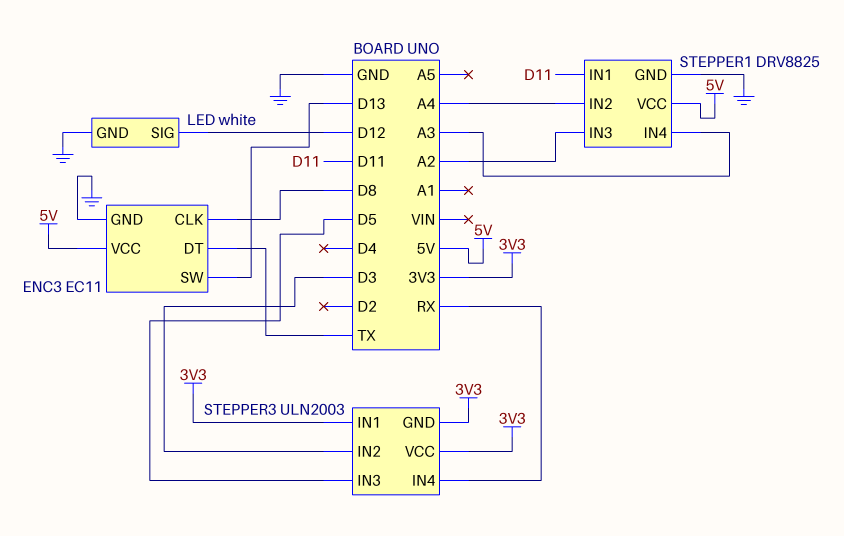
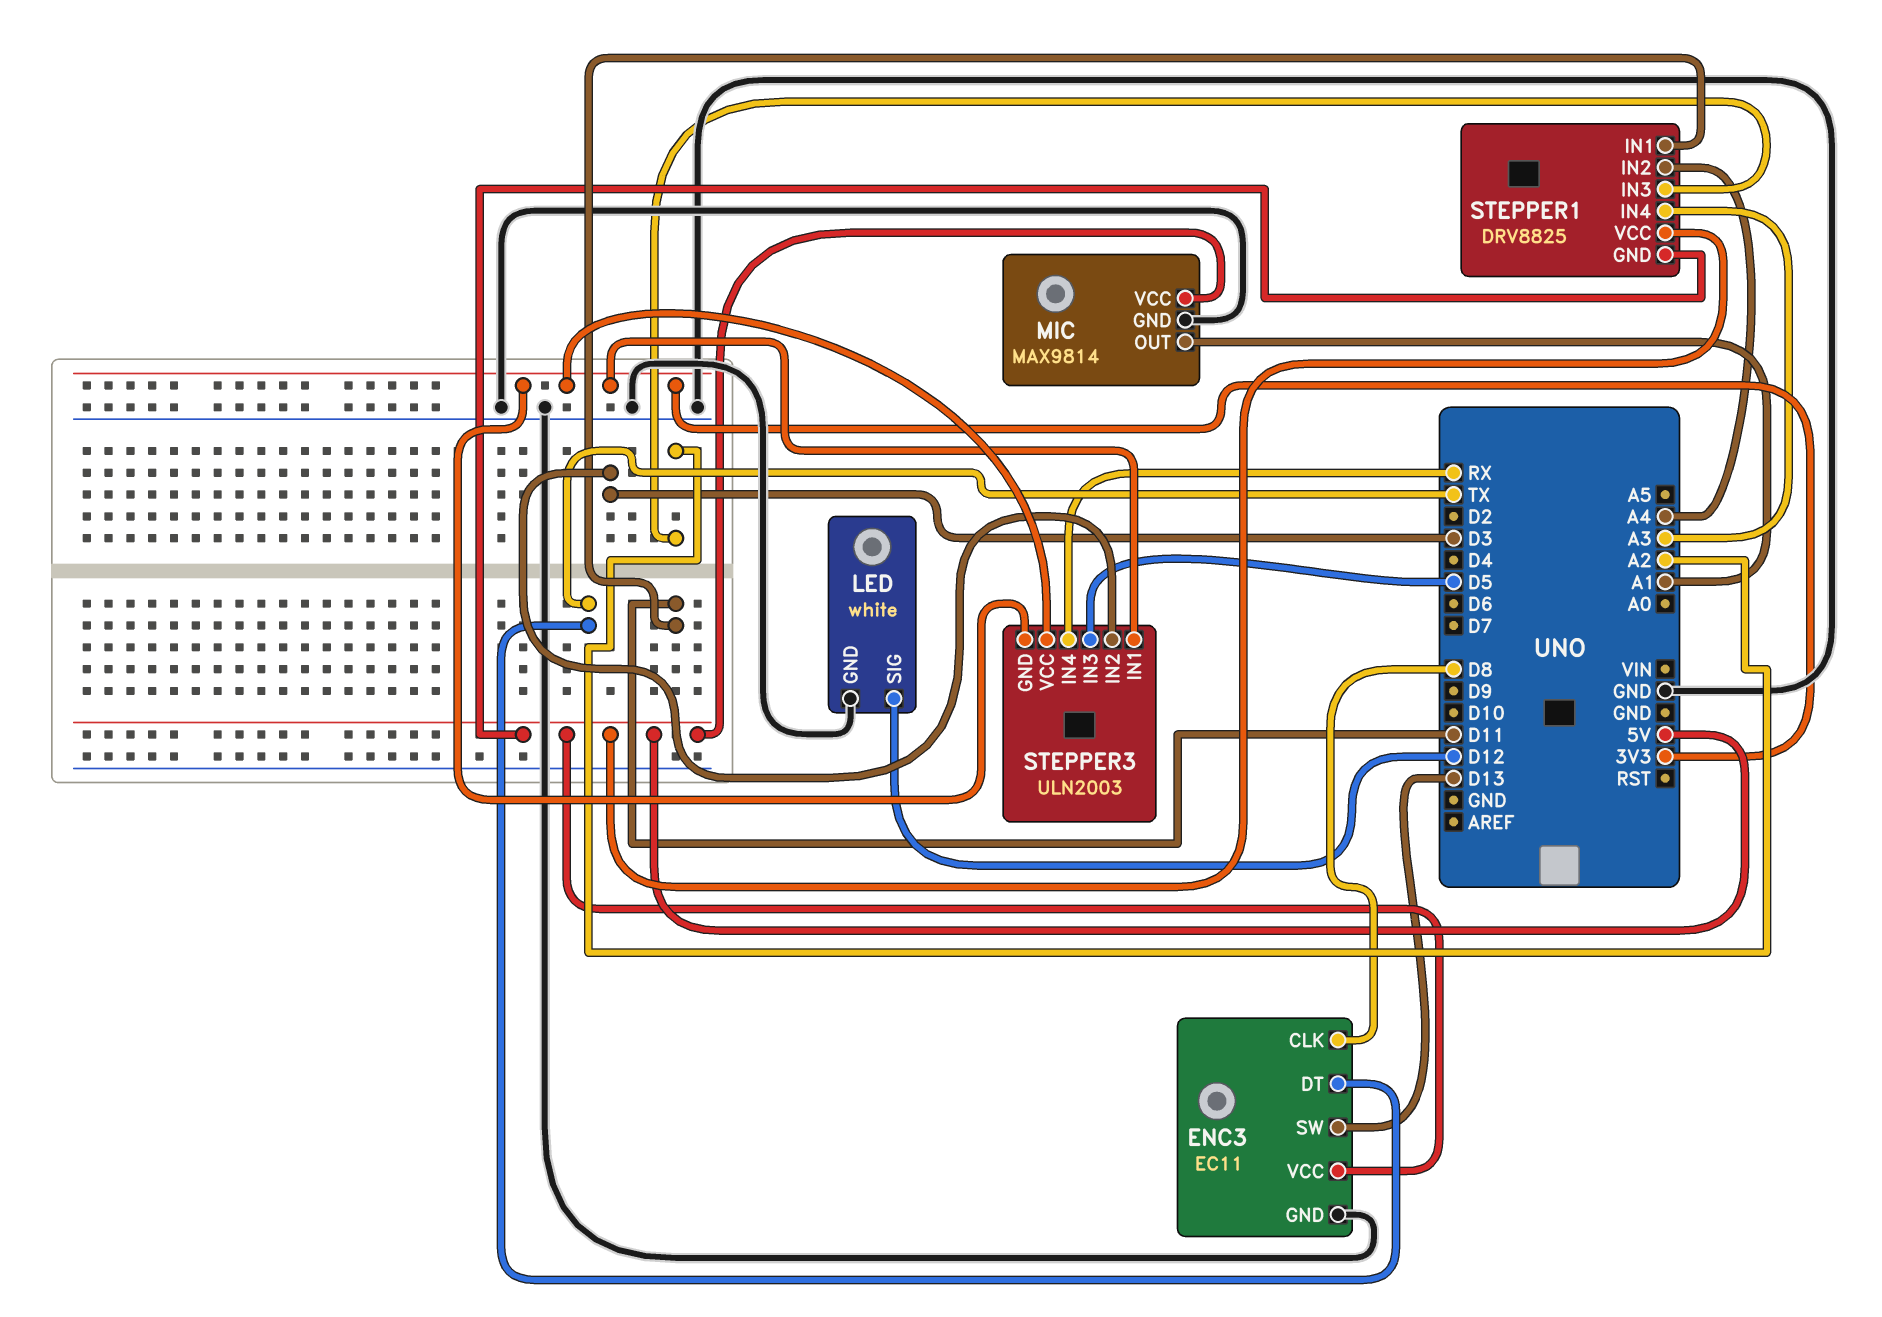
MIC: none -> MAX9814
MIC pin GND: none -> GND
MIC pin OUT: none -> A1
MIC pin VCC: none -> 5V
STEPPER1 pin GND: GND -> 5V

